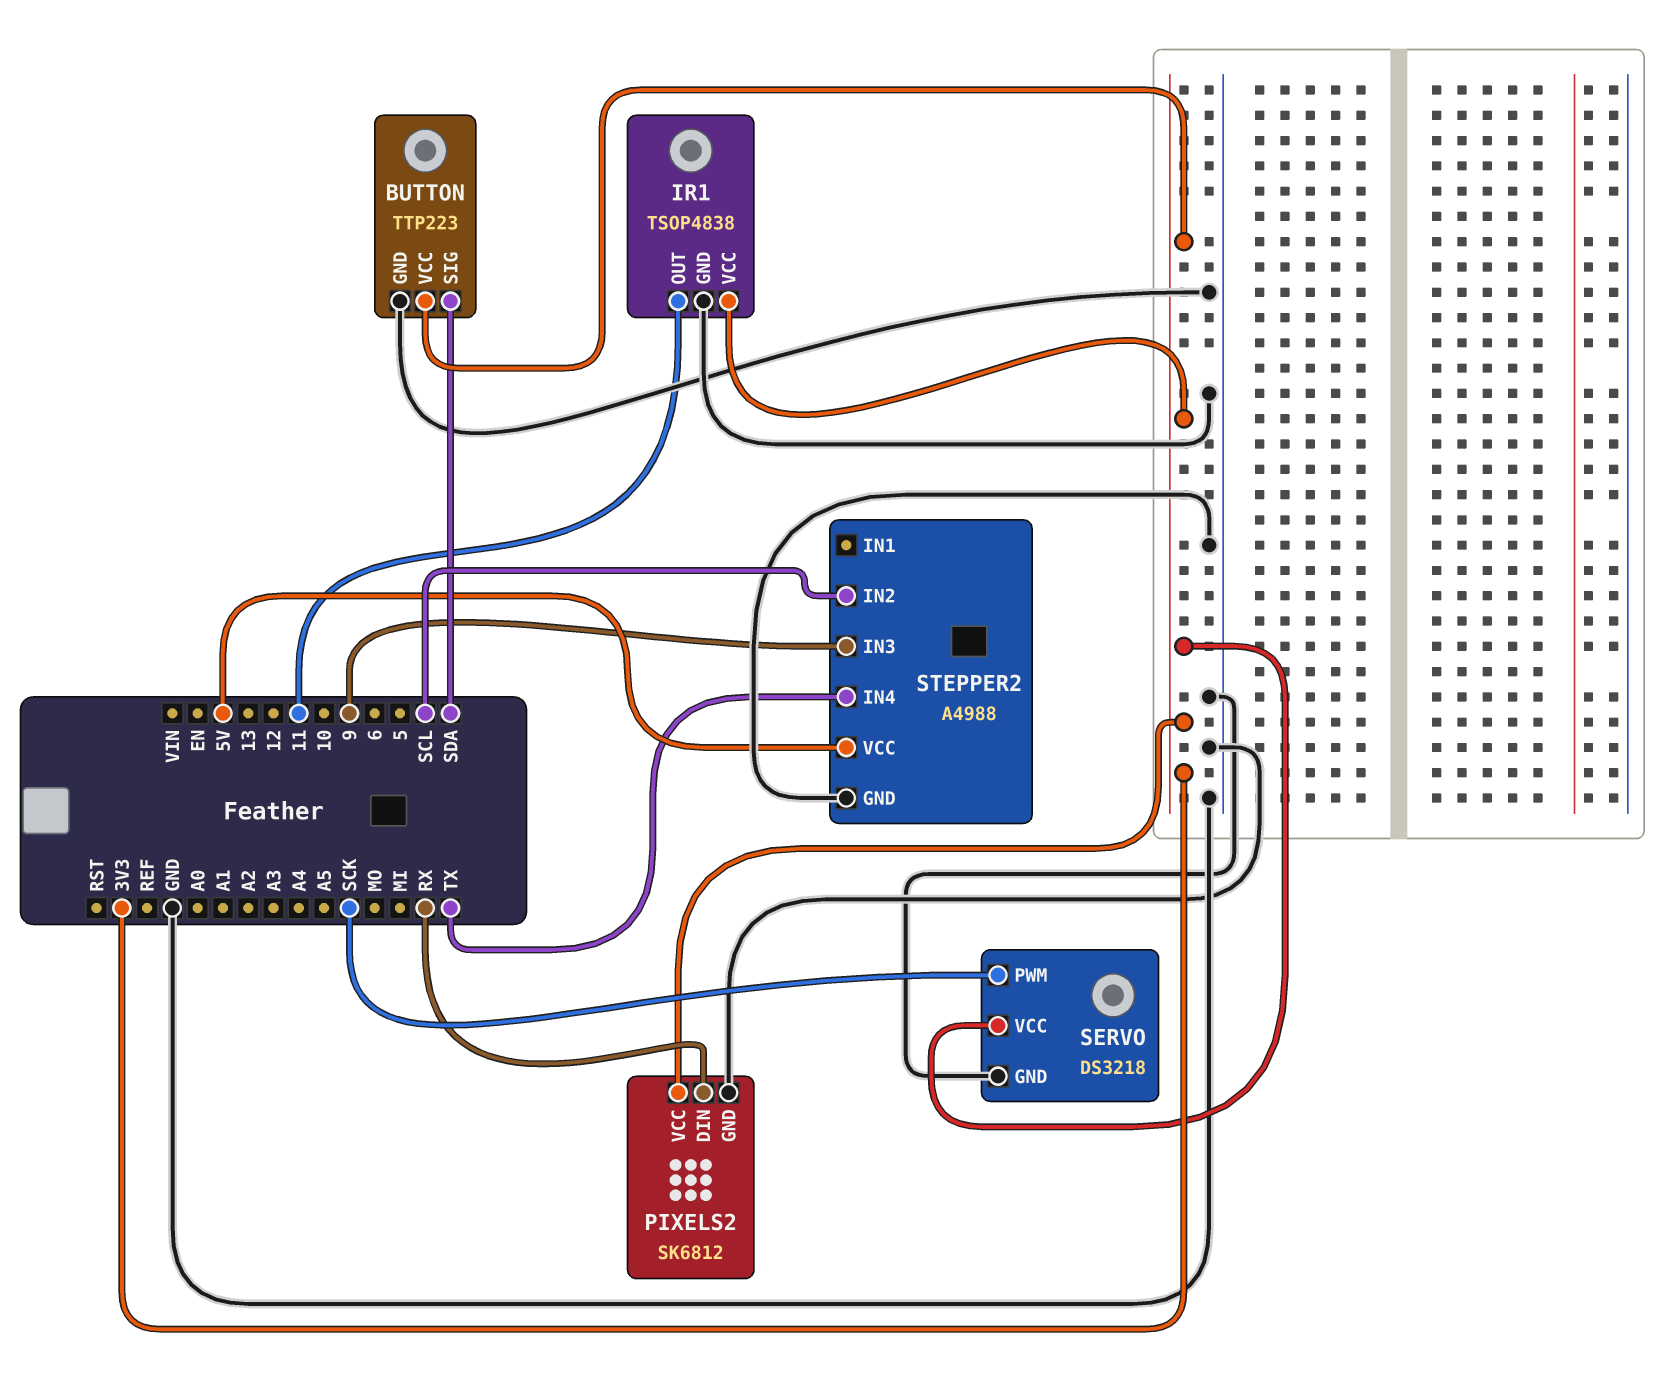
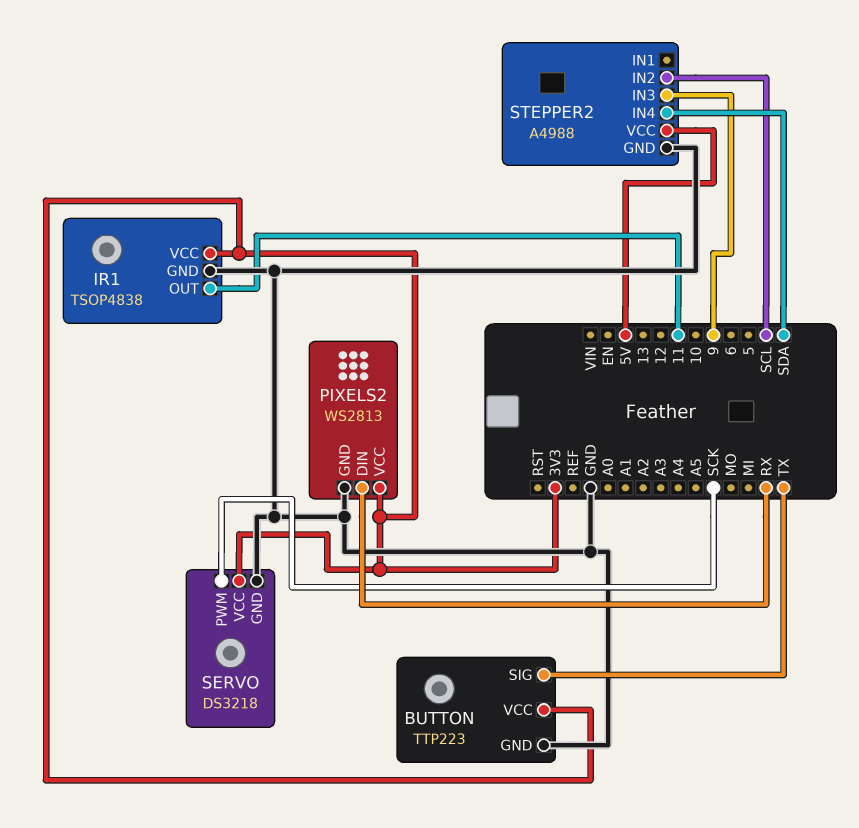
BUTTON pin SIG: SDA -> TX
PIXELS2: SK6812 -> WS2813
STEPPER2 pin IN4: TX -> SDA

